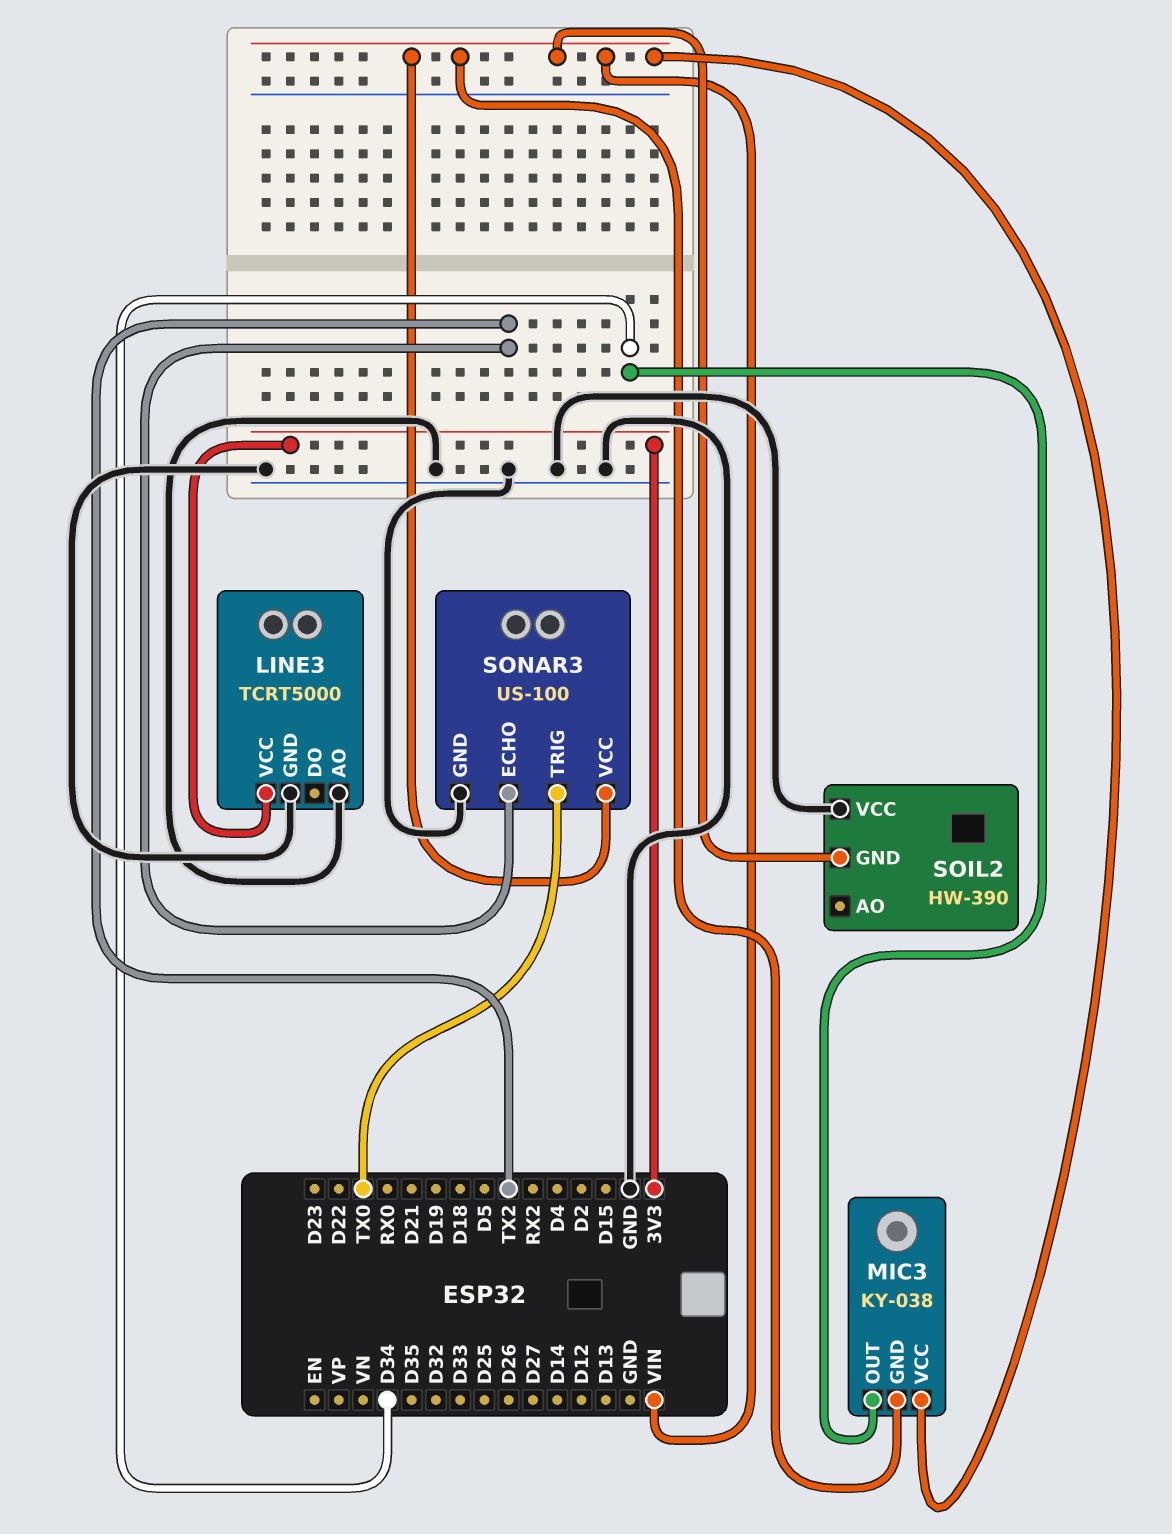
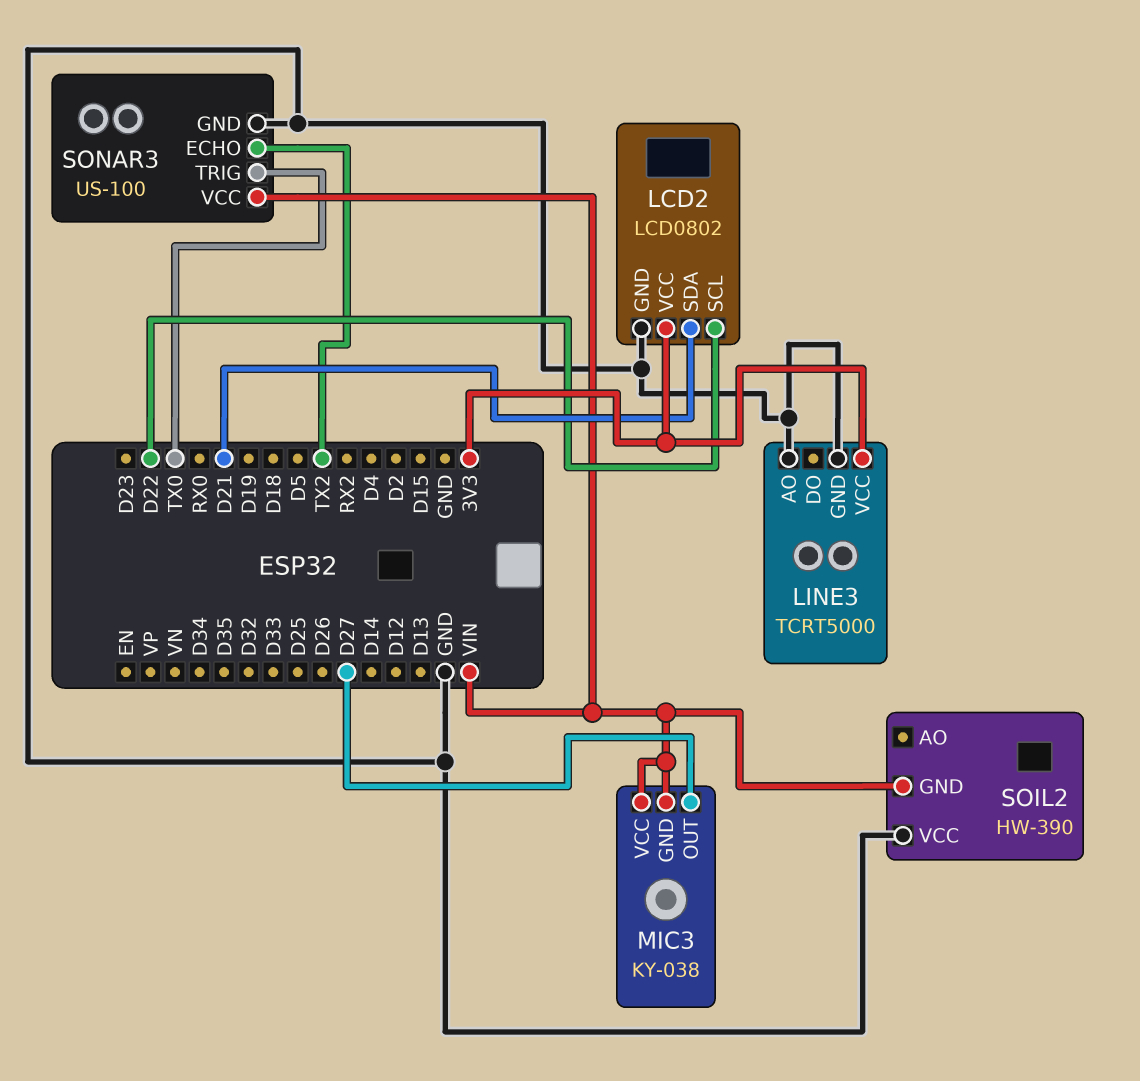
LCD2: none -> LCD0802
LCD2 pin GND: none -> GND
LCD2 pin SCL: none -> D22
LCD2 pin SDA: none -> D21
LCD2 pin VCC: none -> 3V3
MIC3 pin OUT: D34 -> D27

